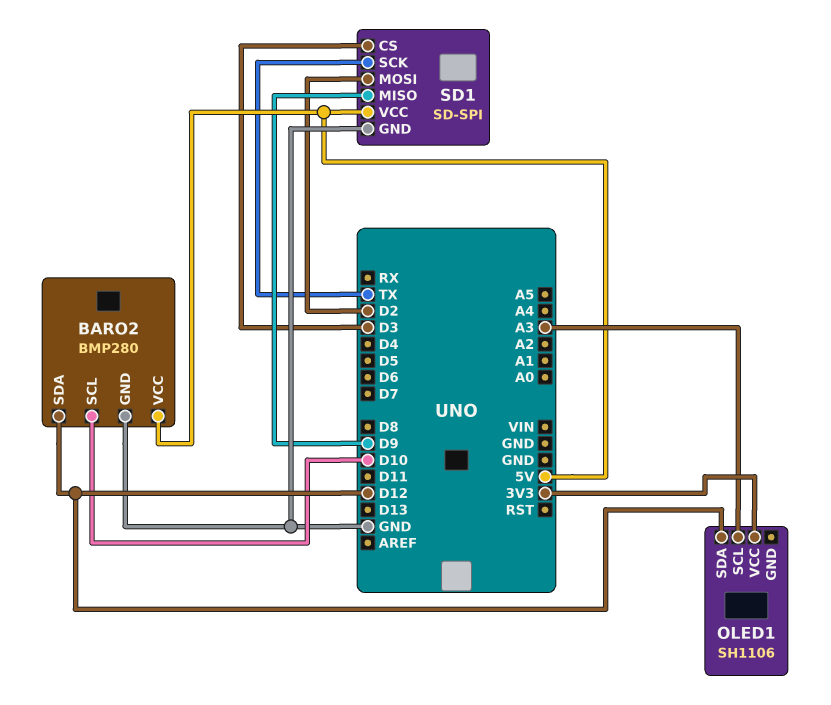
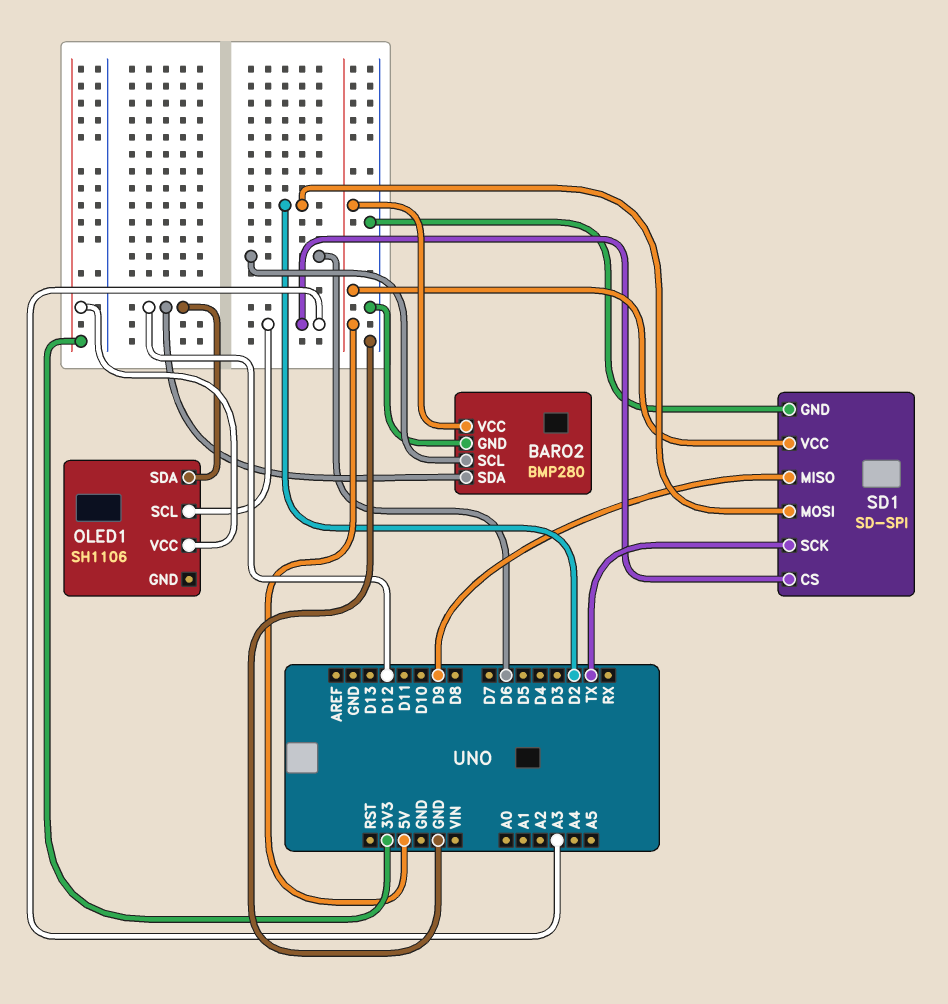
BARO2 pin SCL: D10 -> D6
SD1 pin CS: D3 -> A3

